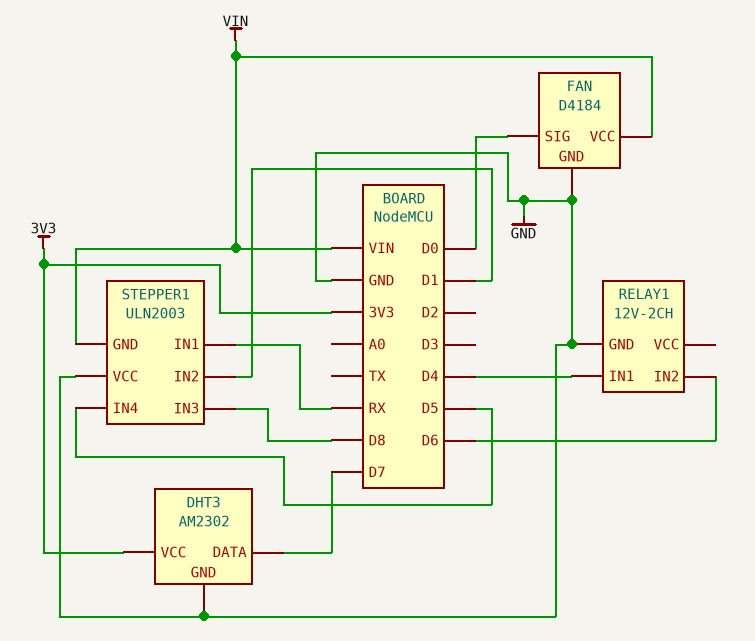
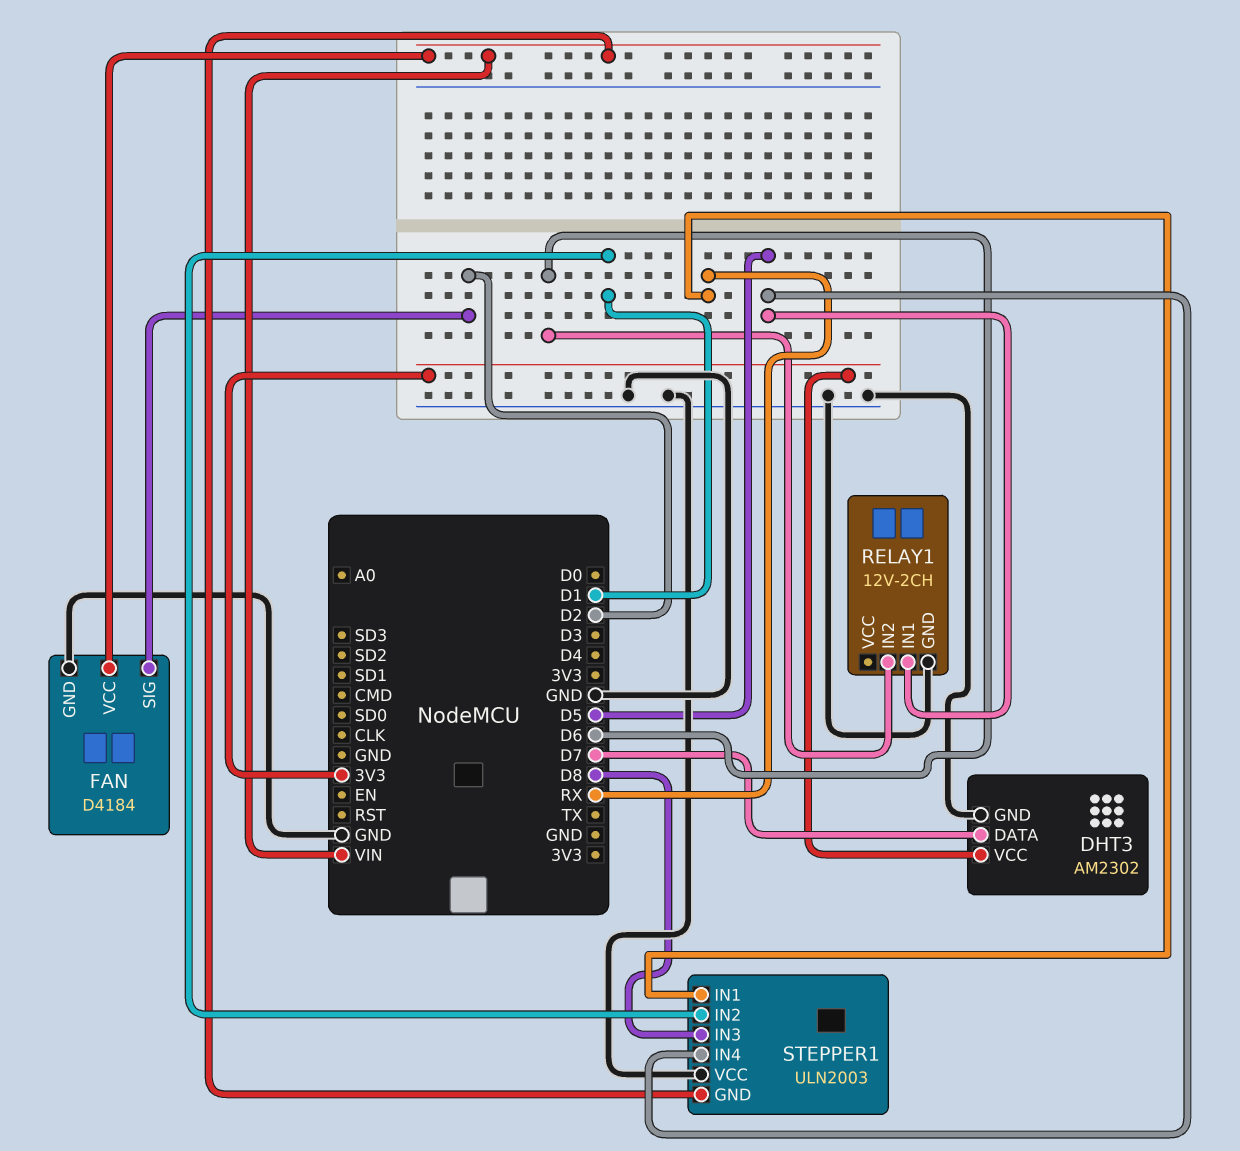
FAN pin SIG: D0 -> D2
RELAY1 pin IN1: D4 -> D5

